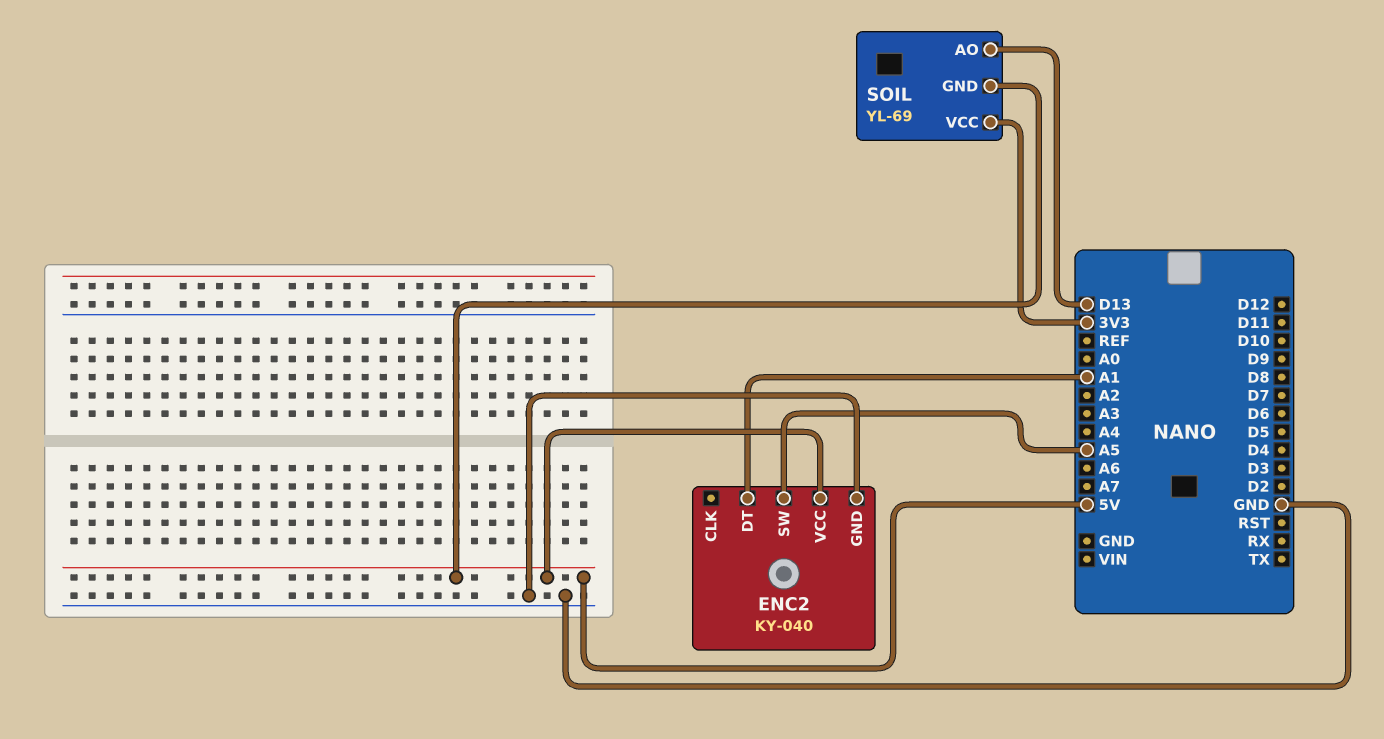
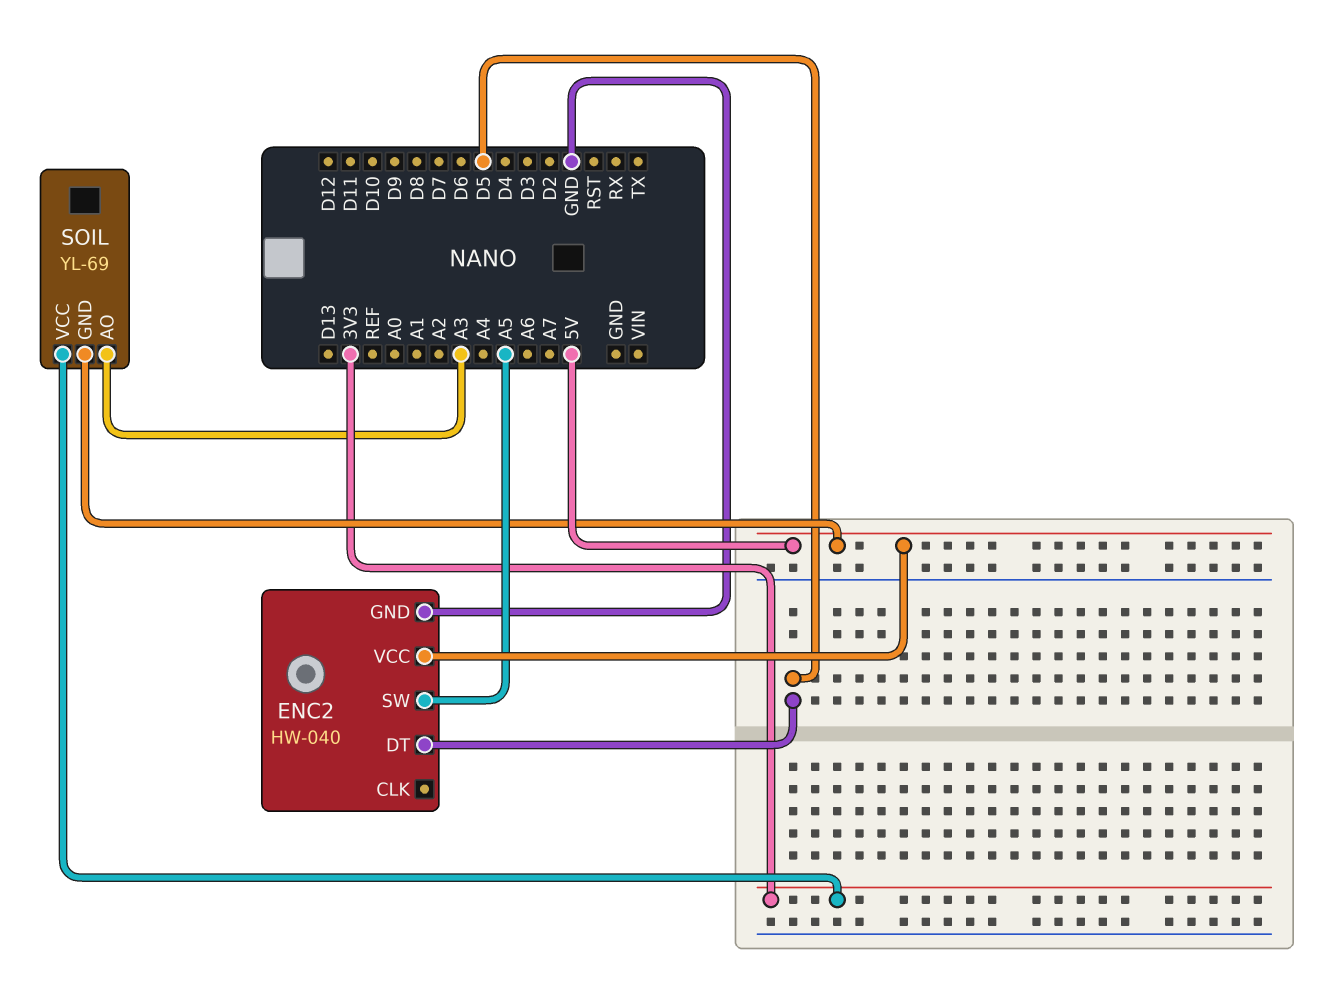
ENC2: KY-040 -> HW-040
ENC2 pin DT: A1 -> D5
SOIL pin AO: D13 -> A3

